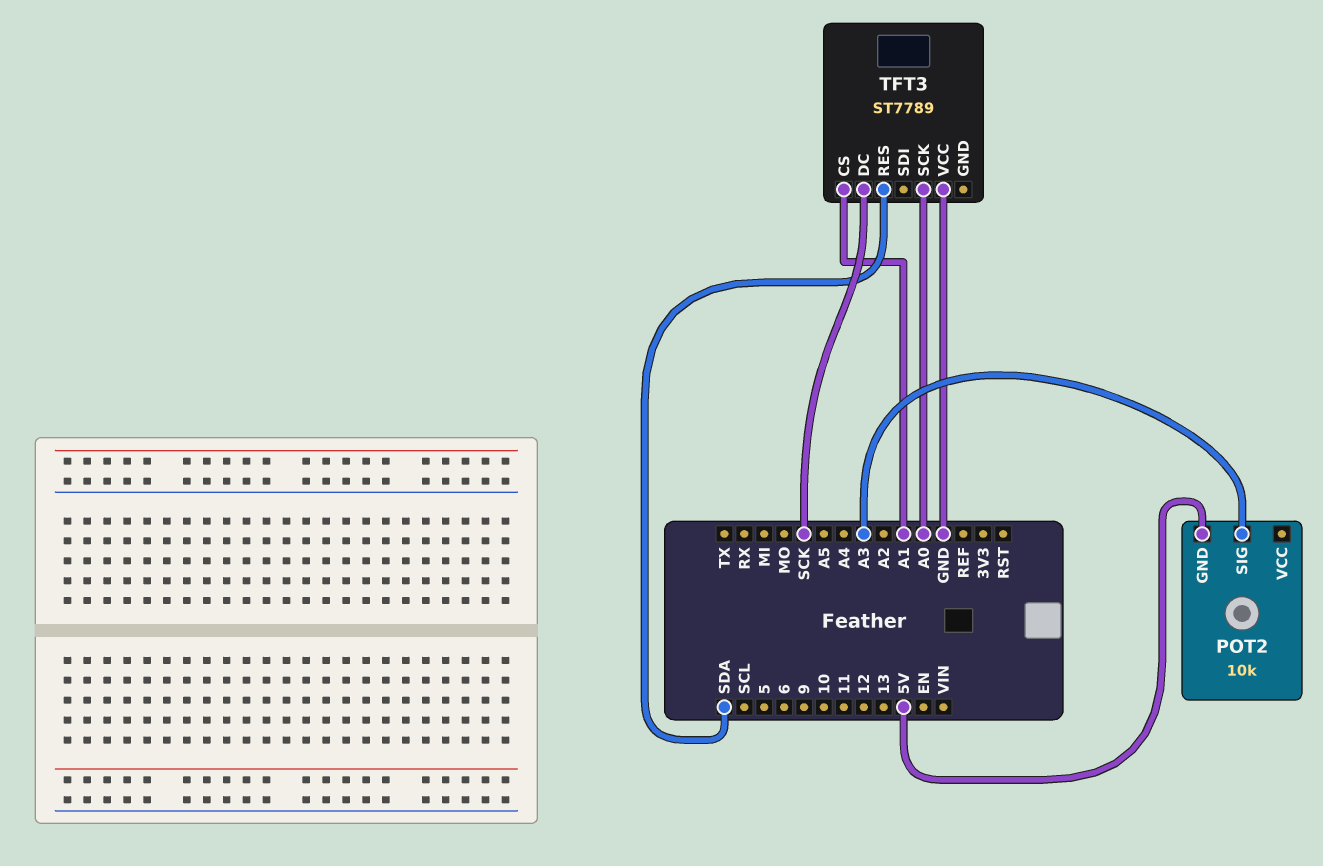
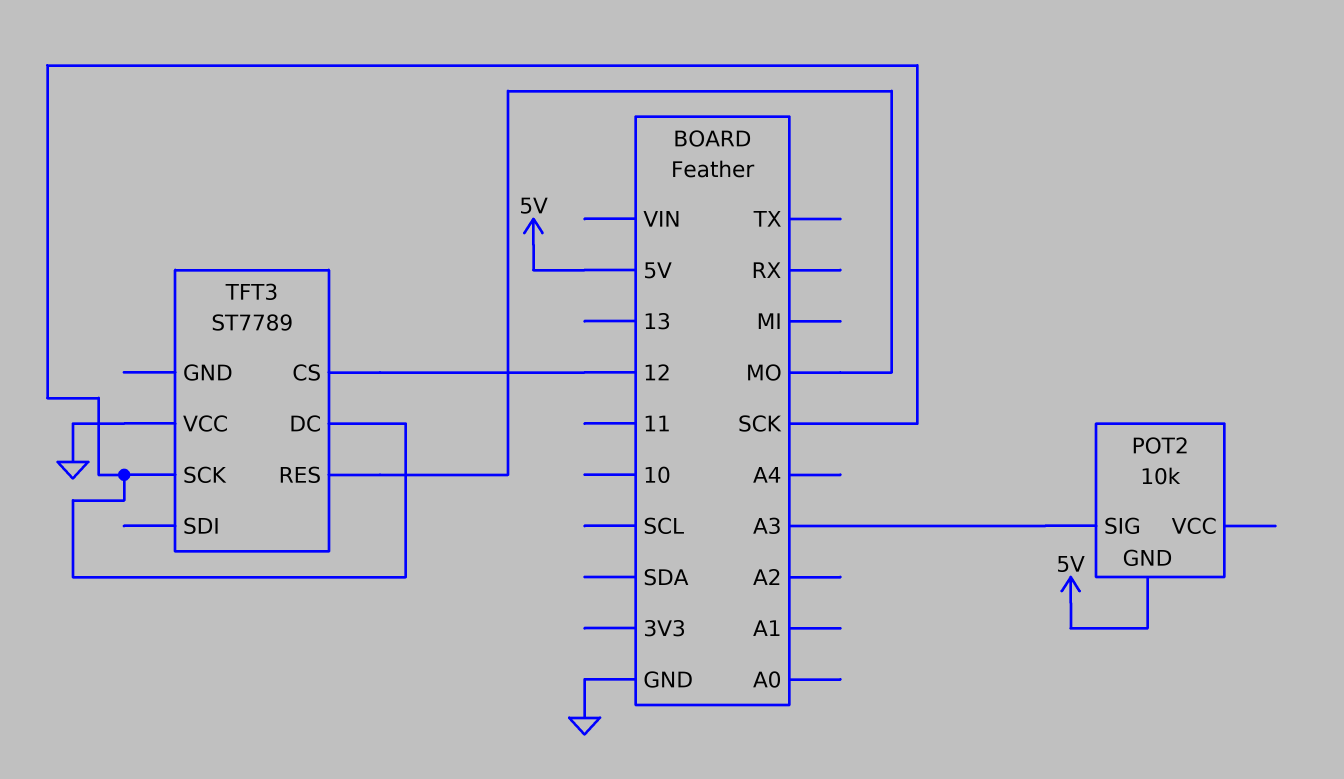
TFT3 pin CS: A1 -> 12
TFT3 pin RES: SDA -> MO
TFT3 pin SCK: A0 -> SCK

